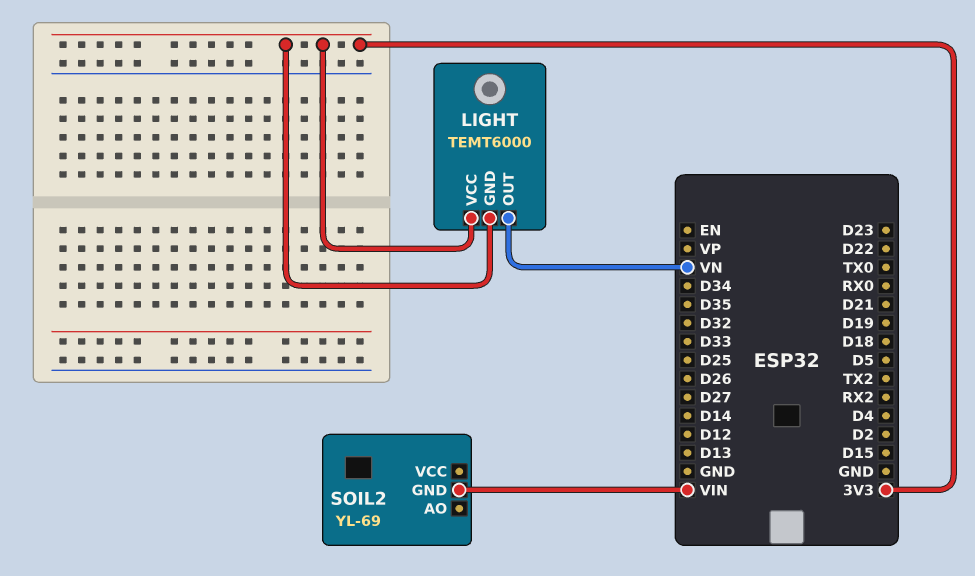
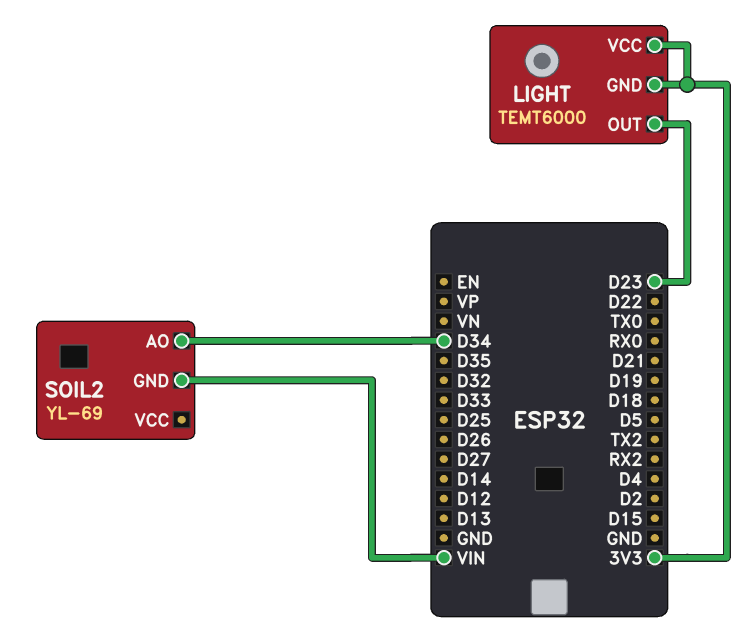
LIGHT pin OUT: VN -> D23
SOIL2 pin AO: none -> D34

